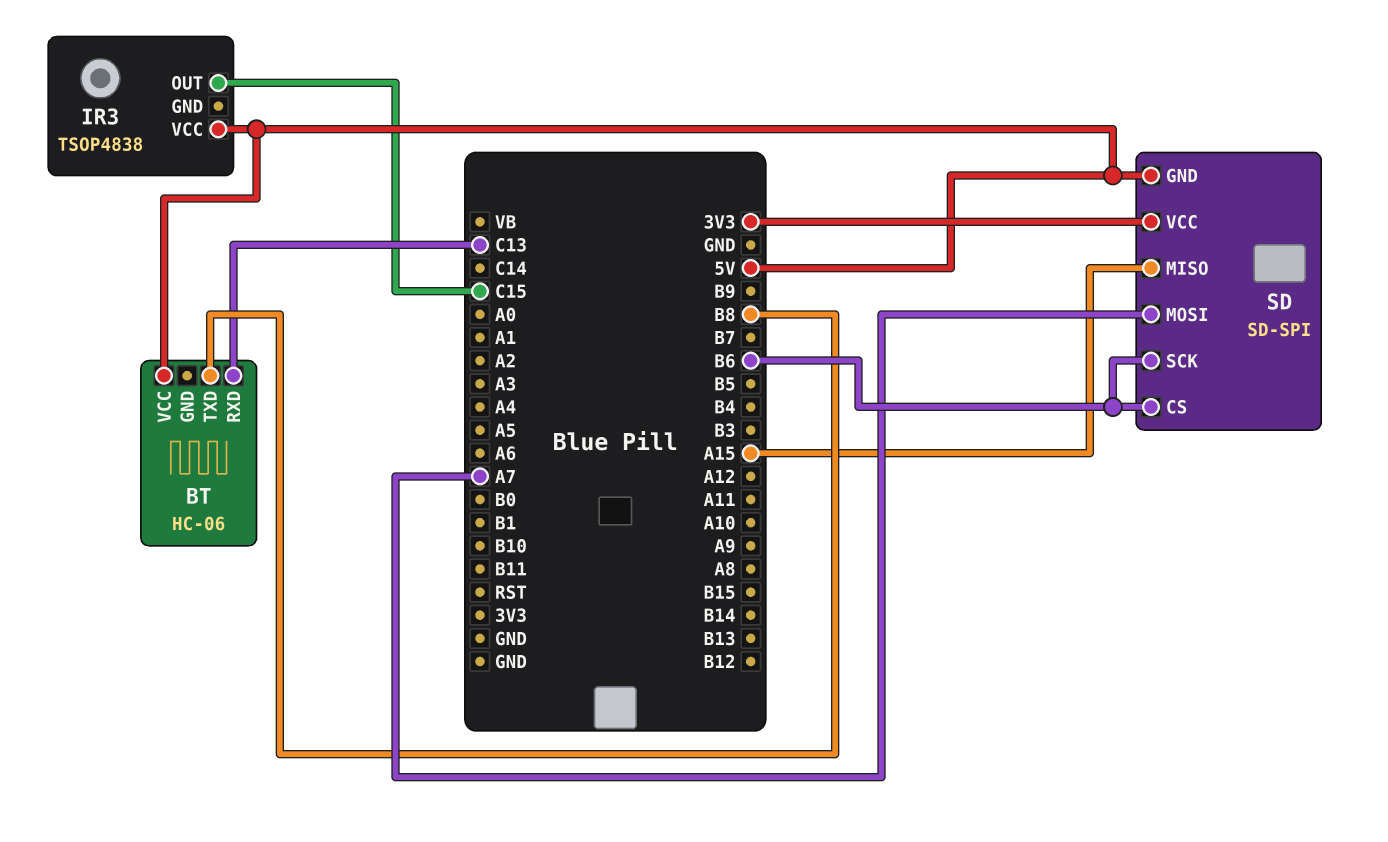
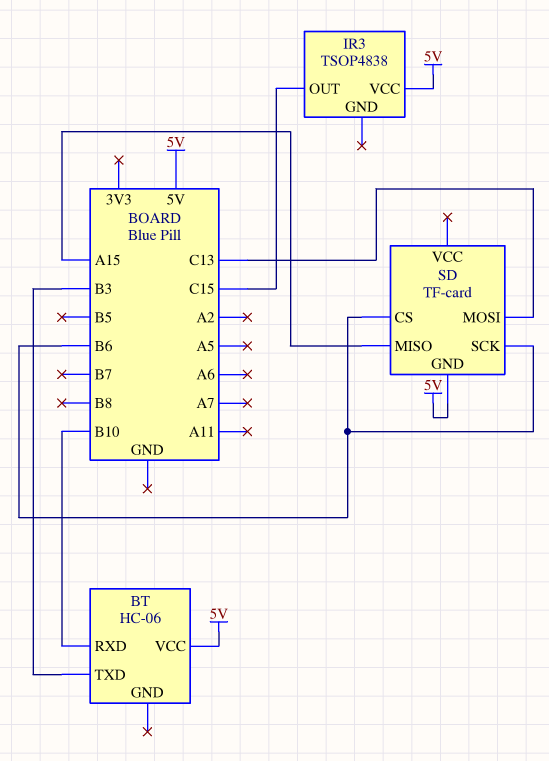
BT pin RXD: C13 -> B10
BT pin TXD: B8 -> B3
SD: SD-SPI -> TF-card
SD pin MOSI: A7 -> C13
SD pin VCC: 3V3 -> none

